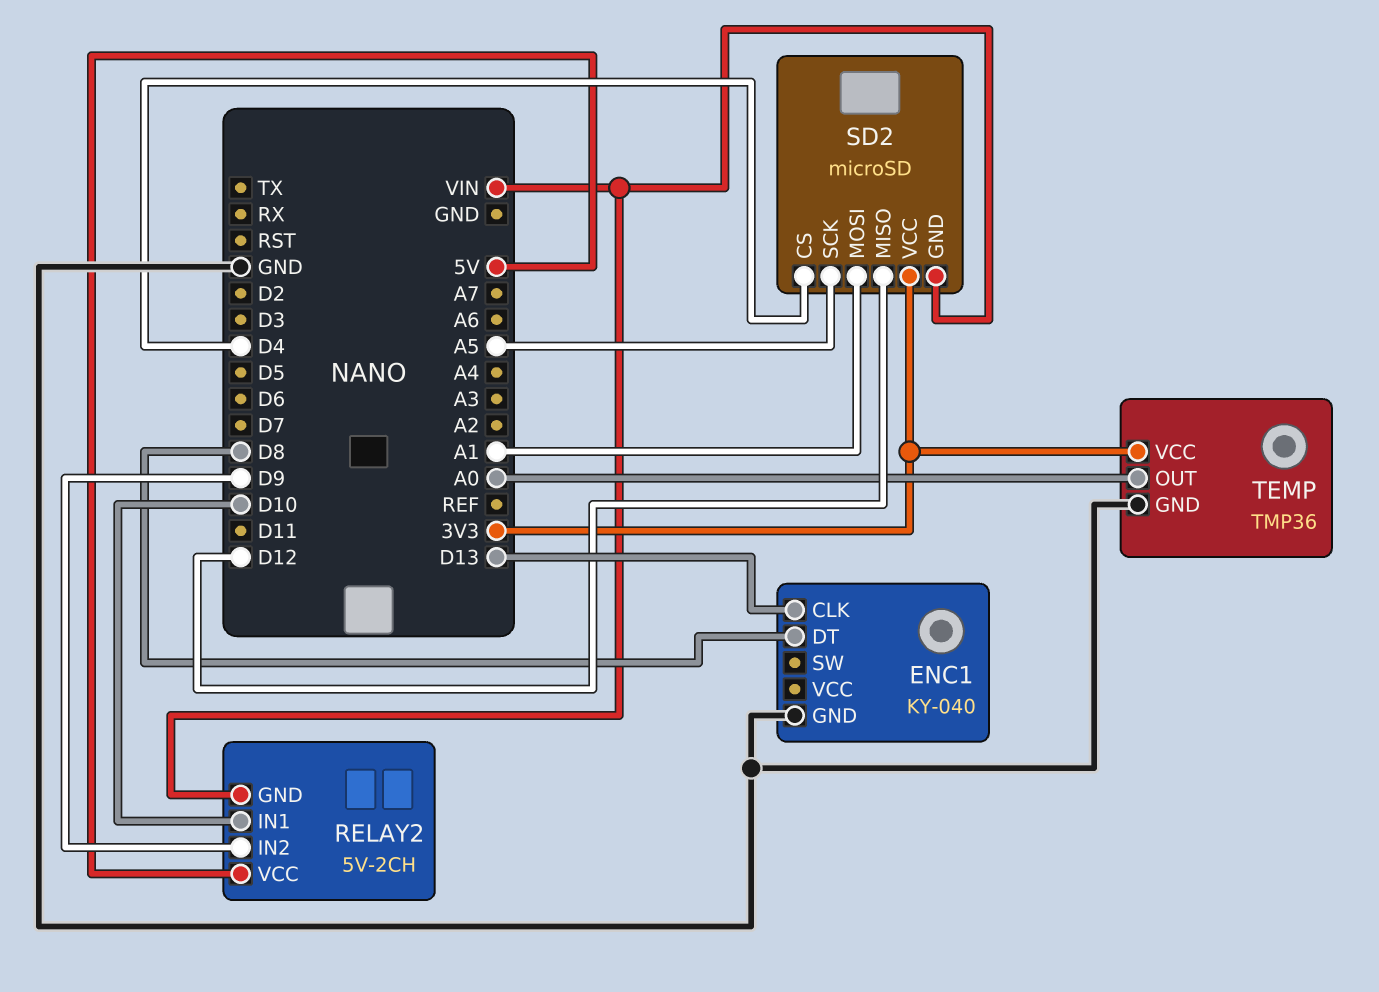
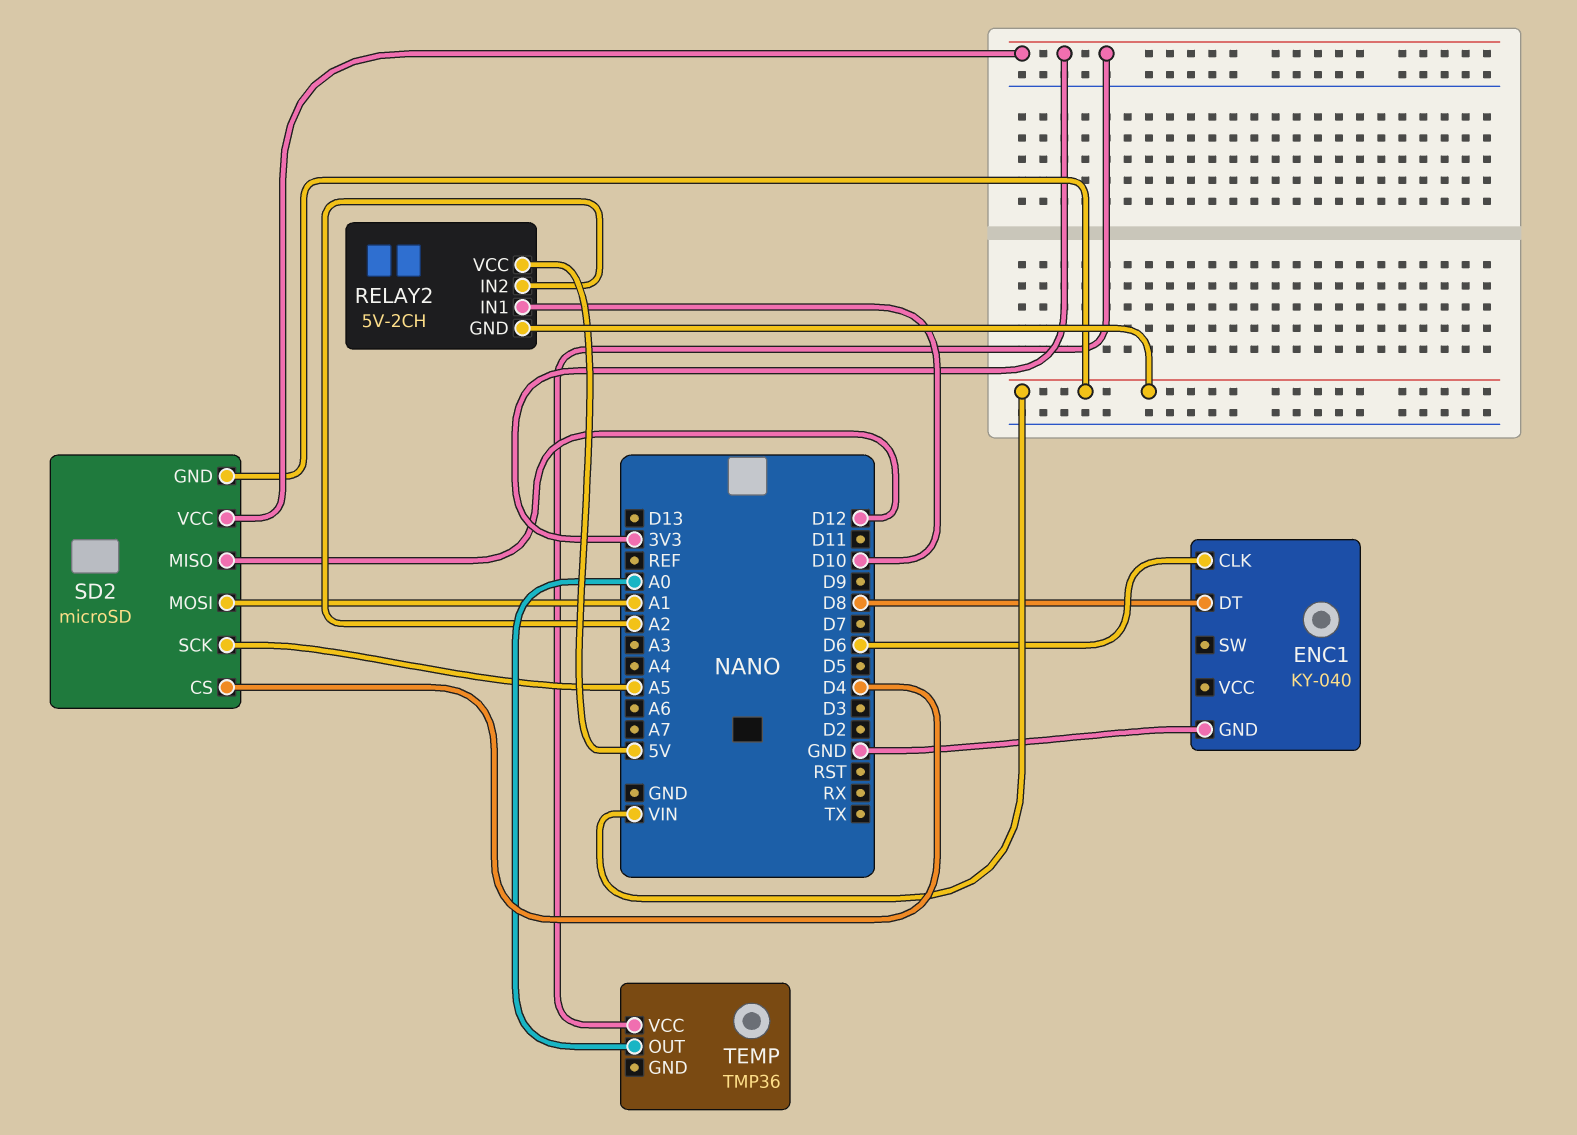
ENC1 pin CLK: D13 -> D6
RELAY2 pin IN2: D9 -> A2
TEMP pin GND: GND -> none

